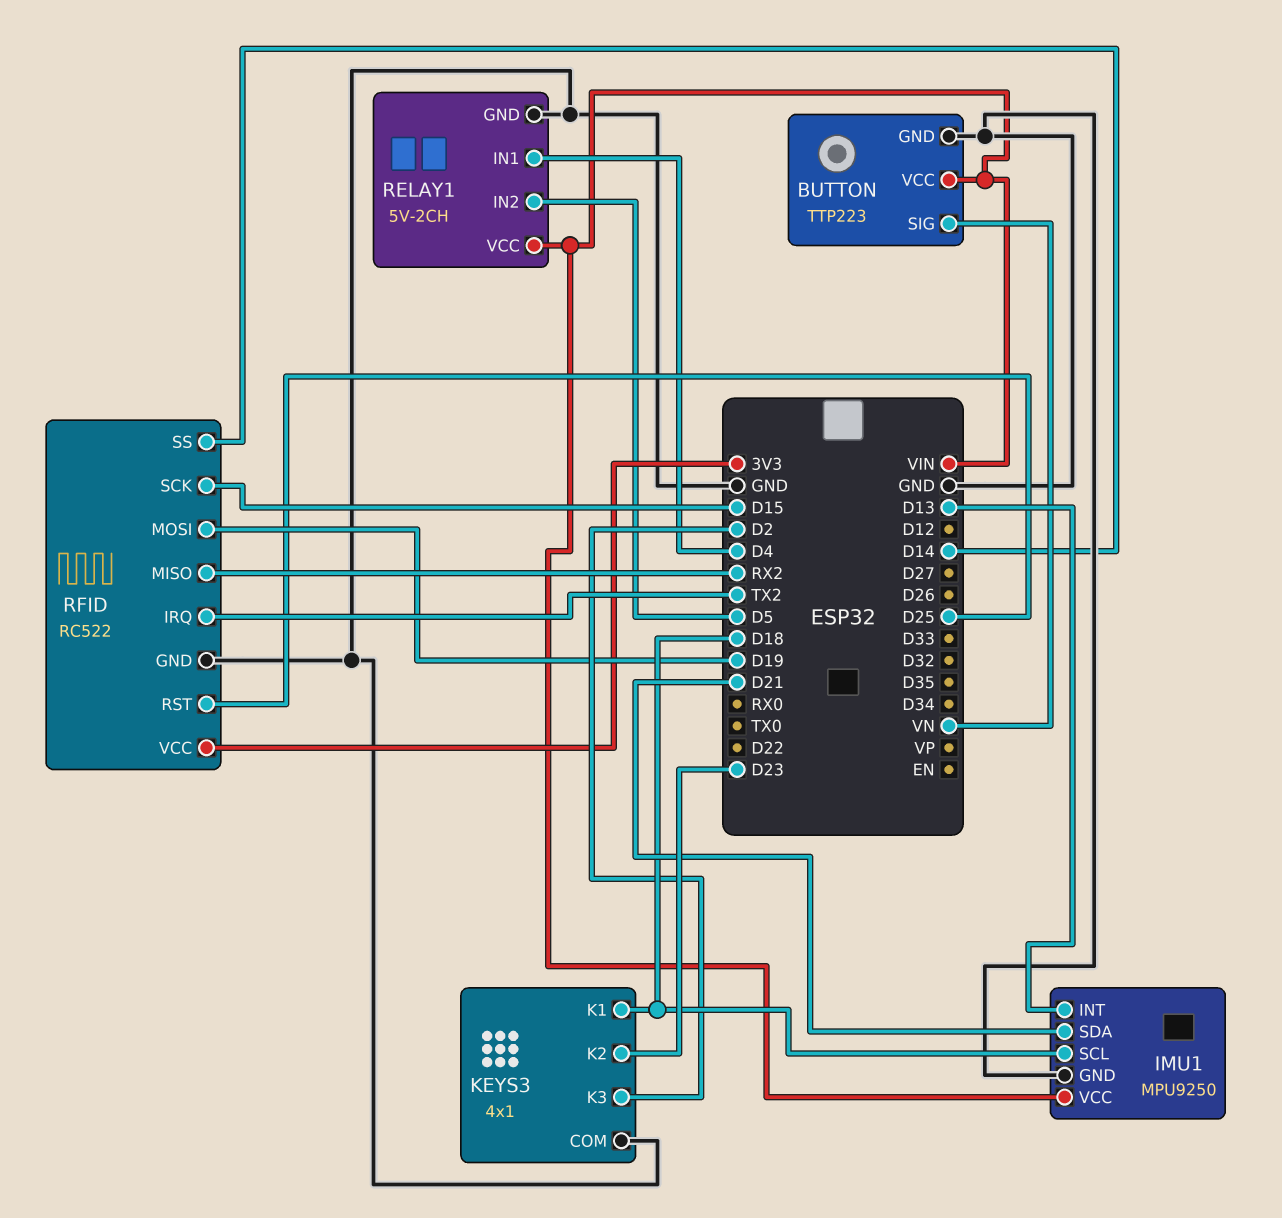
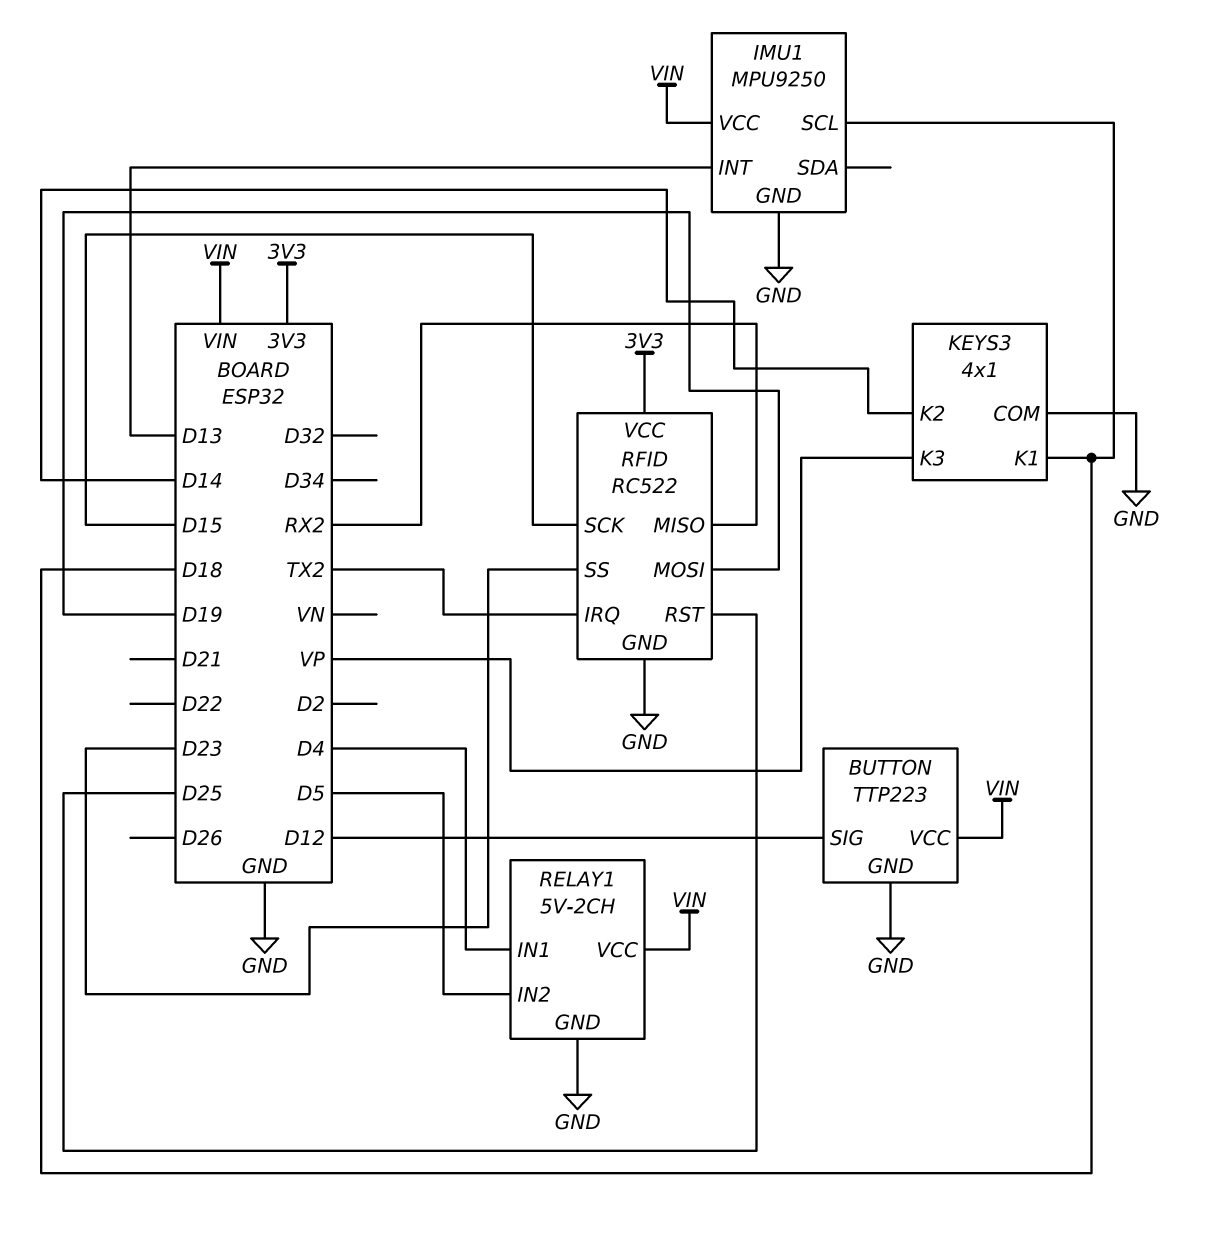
BUTTON pin SIG: VN -> D12
IMU1 pin SDA: D21 -> none
KEYS3 pin K2: D23 -> D14
KEYS3 pin K3: D2 -> VP
RFID pin SS: D14 -> D23

